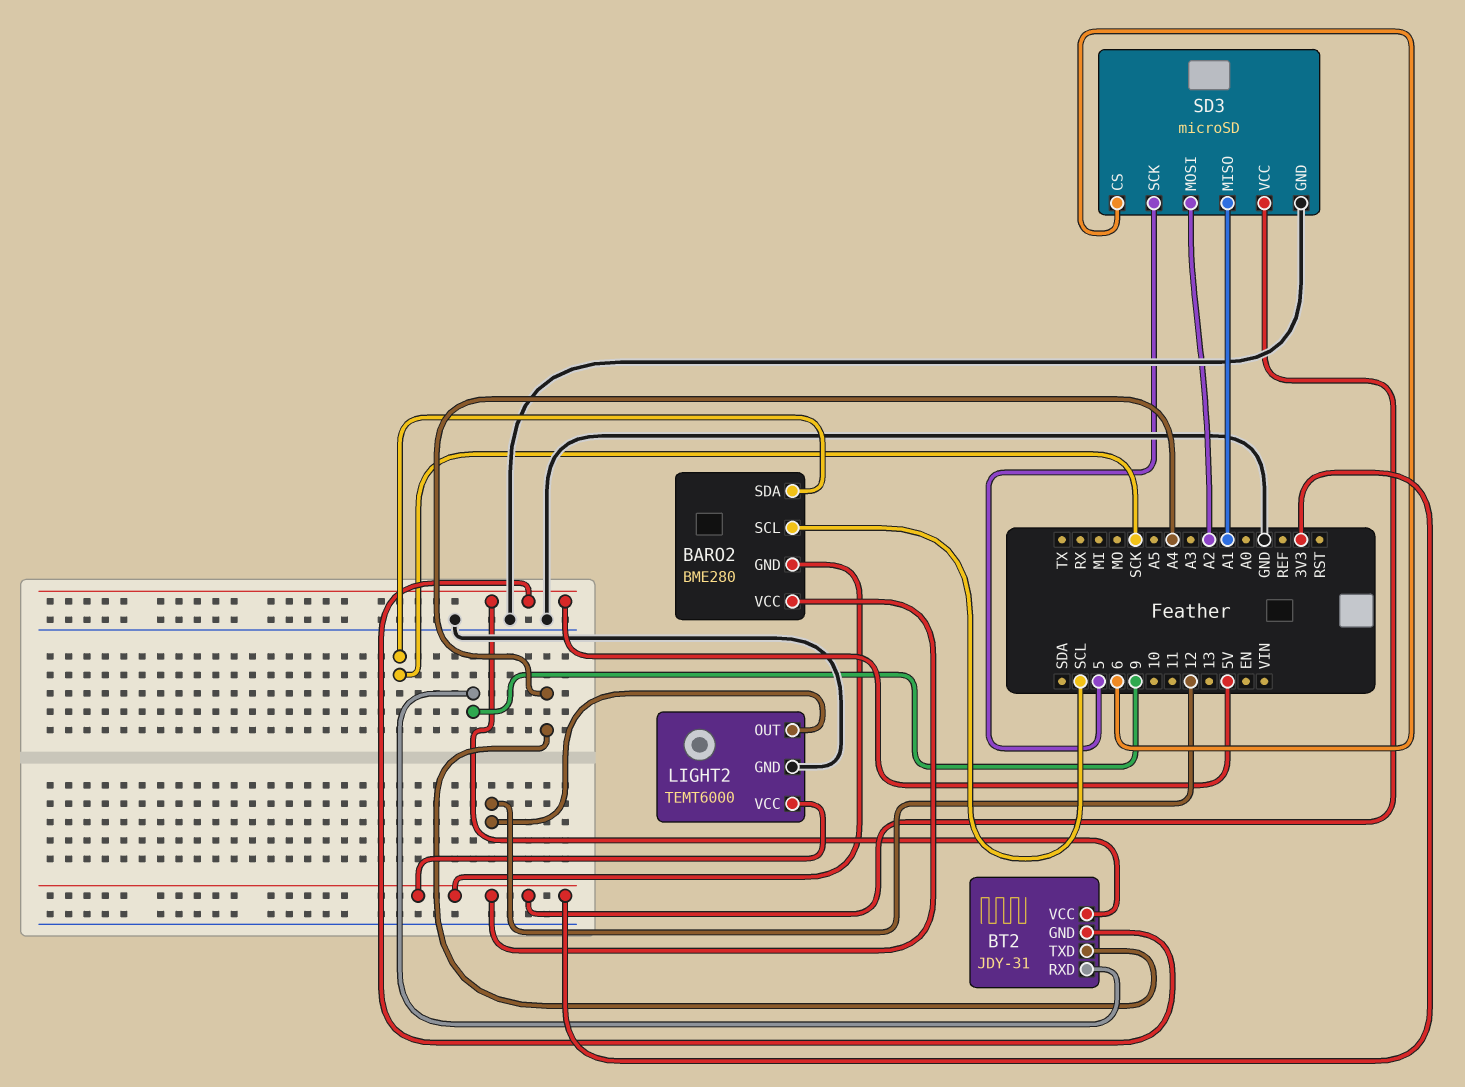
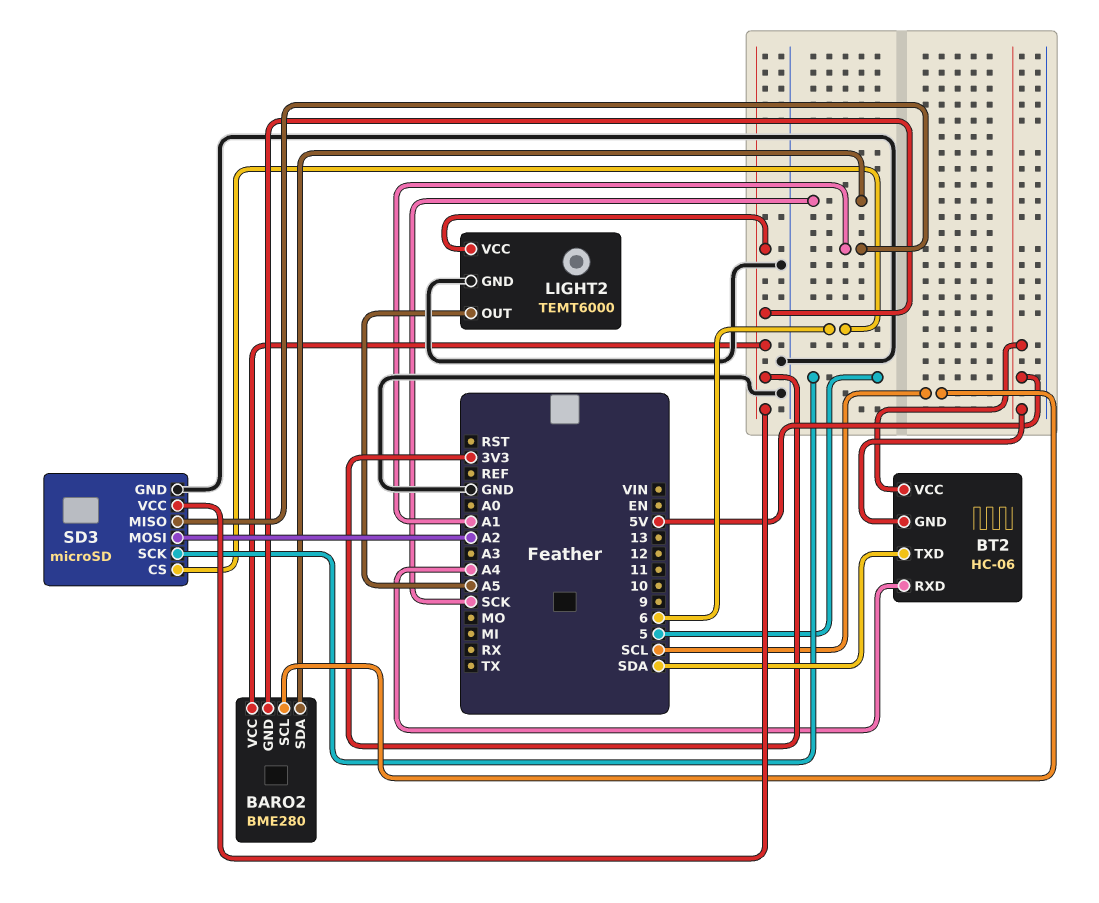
BT2: JDY-31 -> HC-06
BT2 pin RXD: 9 -> A4
BT2 pin TXD: A4 -> SDA
LIGHT2 pin OUT: 12 -> A5

